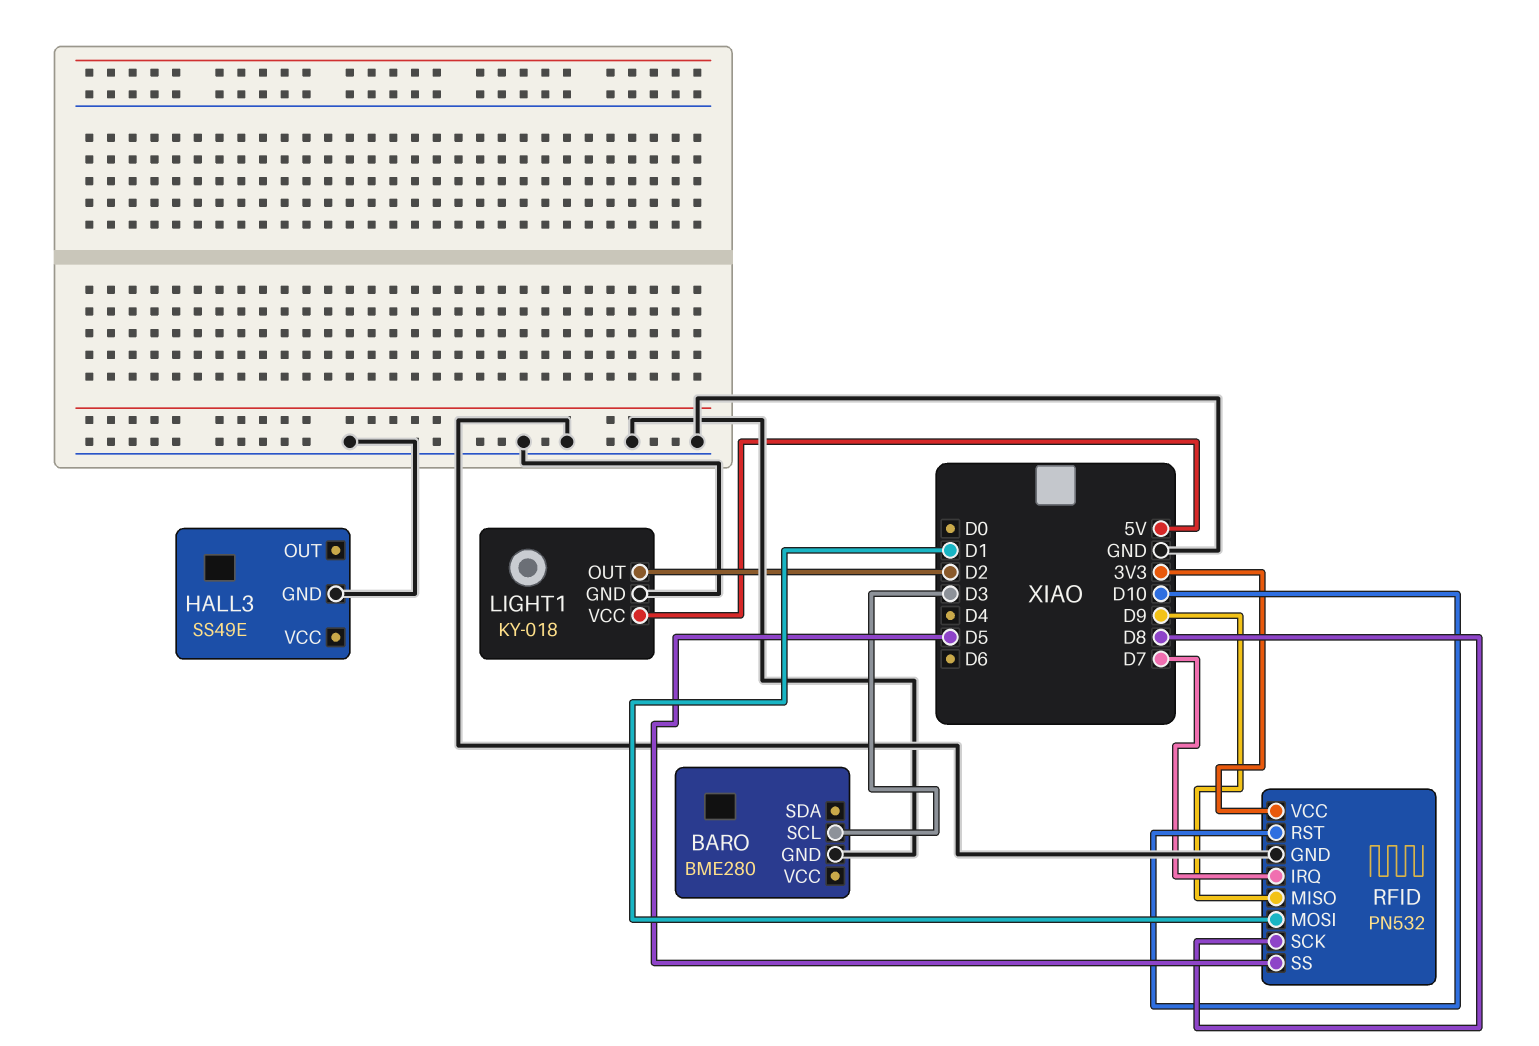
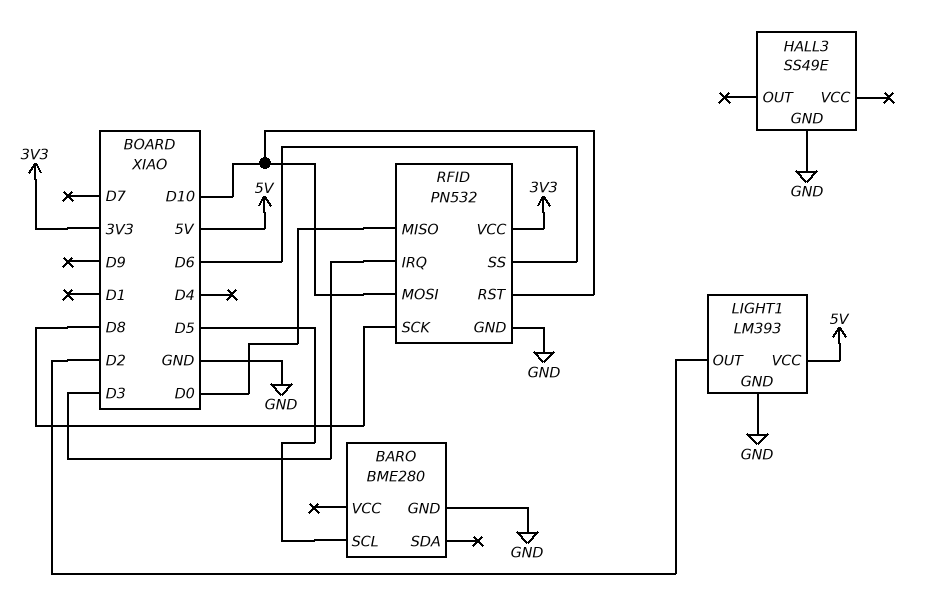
BARO pin SCL: D3 -> D5
LIGHT1: KY-018 -> LM393
RFID pin IRQ: D7 -> D3
RFID pin MISO: D9 -> D0
RFID pin MOSI: D1 -> D10
RFID pin SS: D5 -> D6

